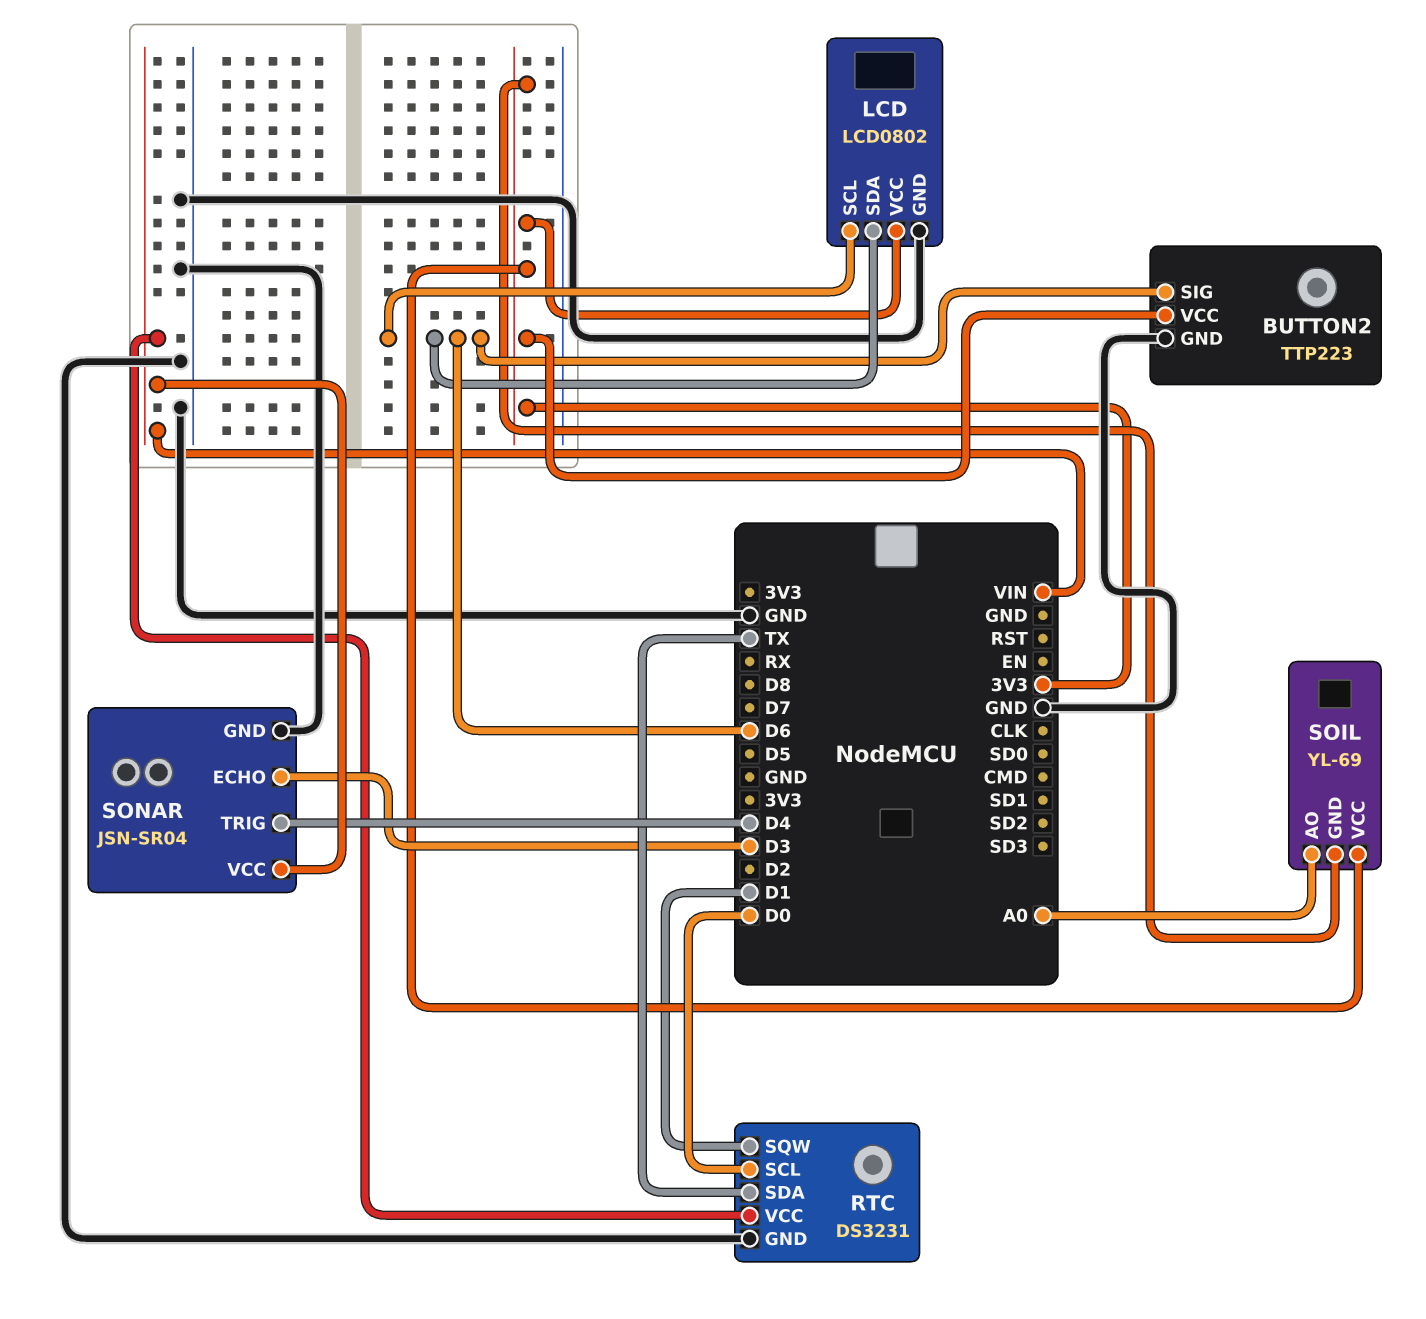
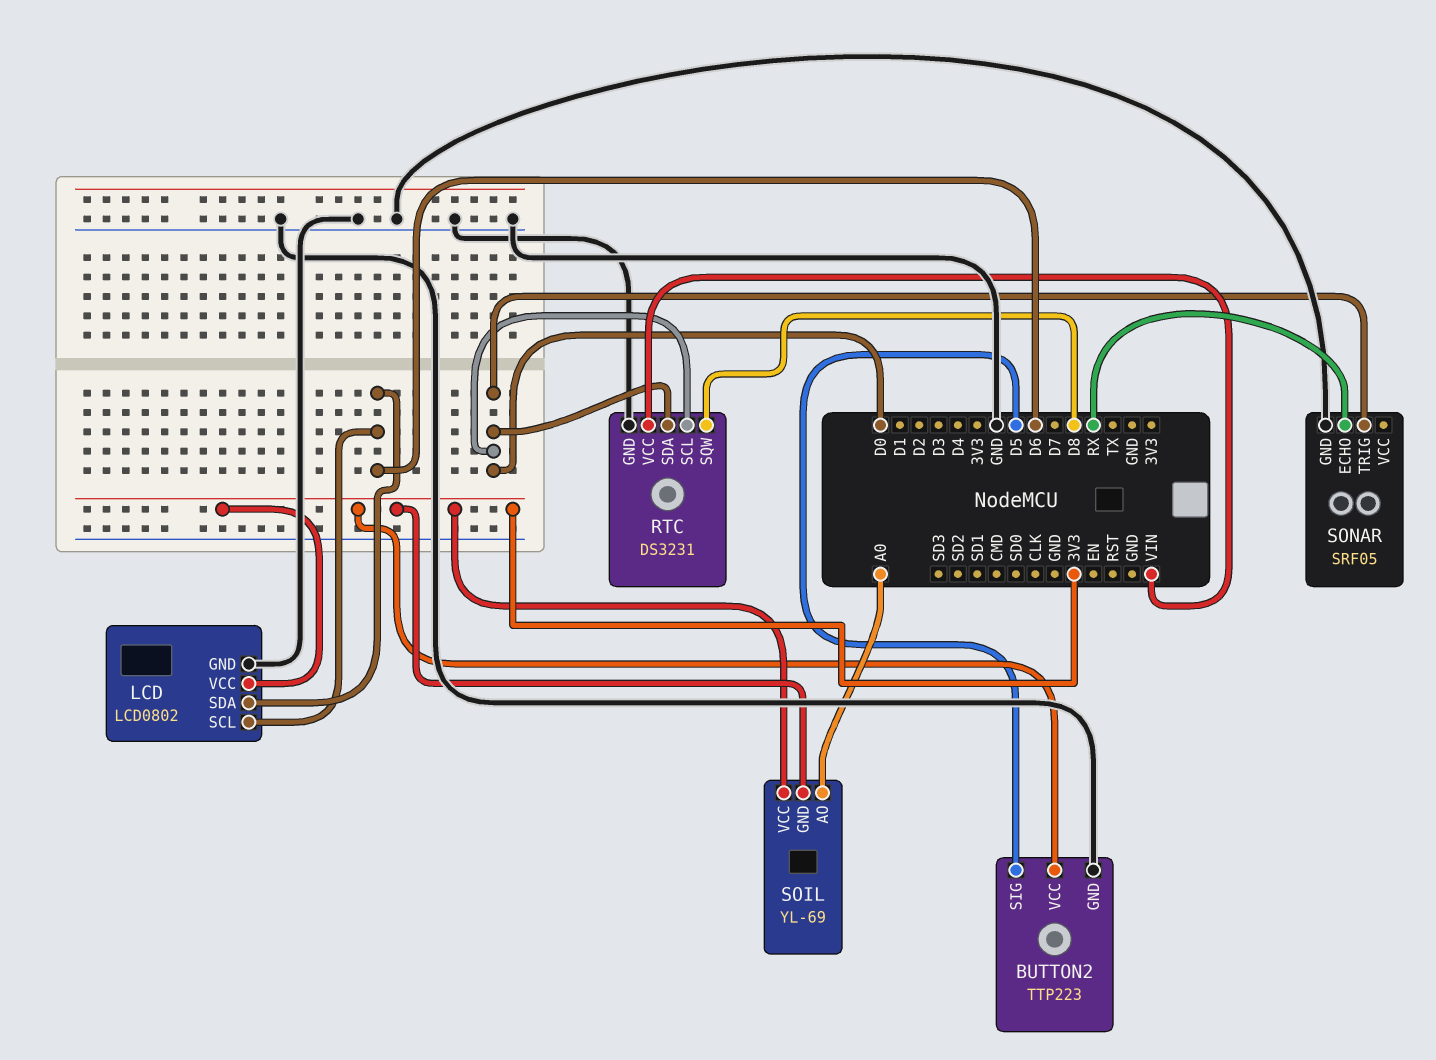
BUTTON2 pin SIG: D6 -> D5
RTC pin SDA: TX -> D0
RTC pin SQW: D1 -> D8
SONAR: JSN-SR04 -> SRF05
SONAR pin ECHO: D3 -> RX
SONAR pin TRIG: D4 -> D0
SONAR pin VCC: VIN -> none

